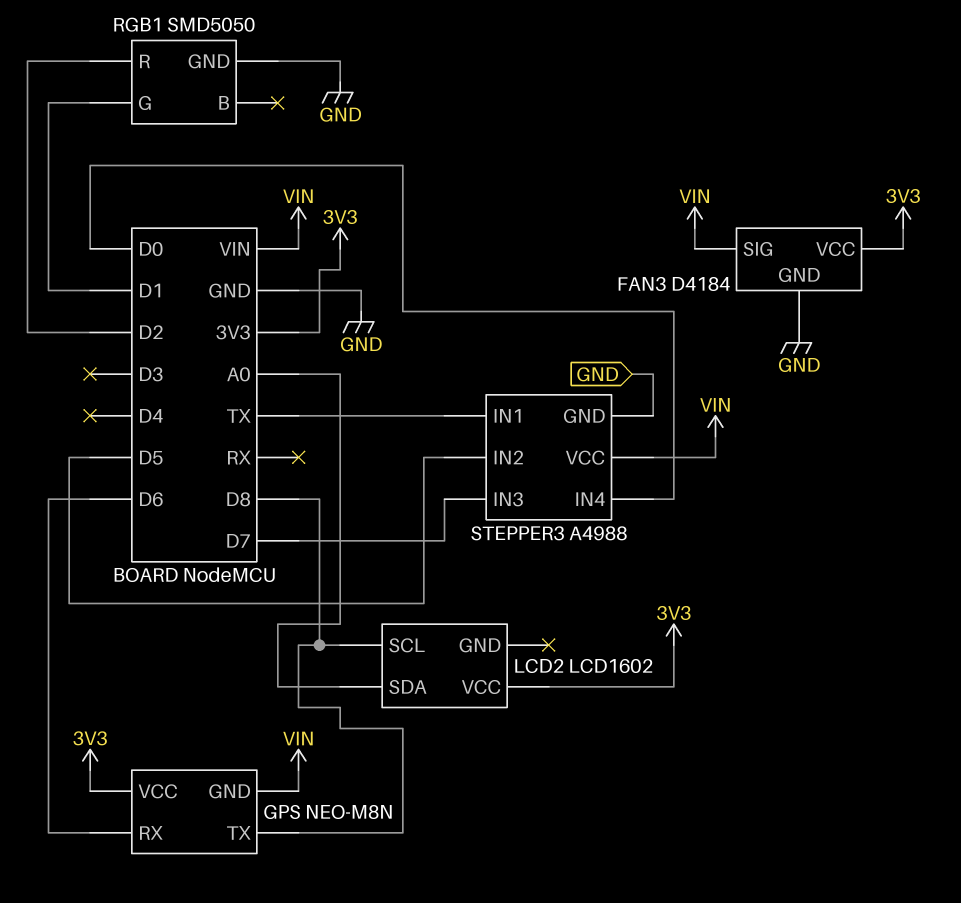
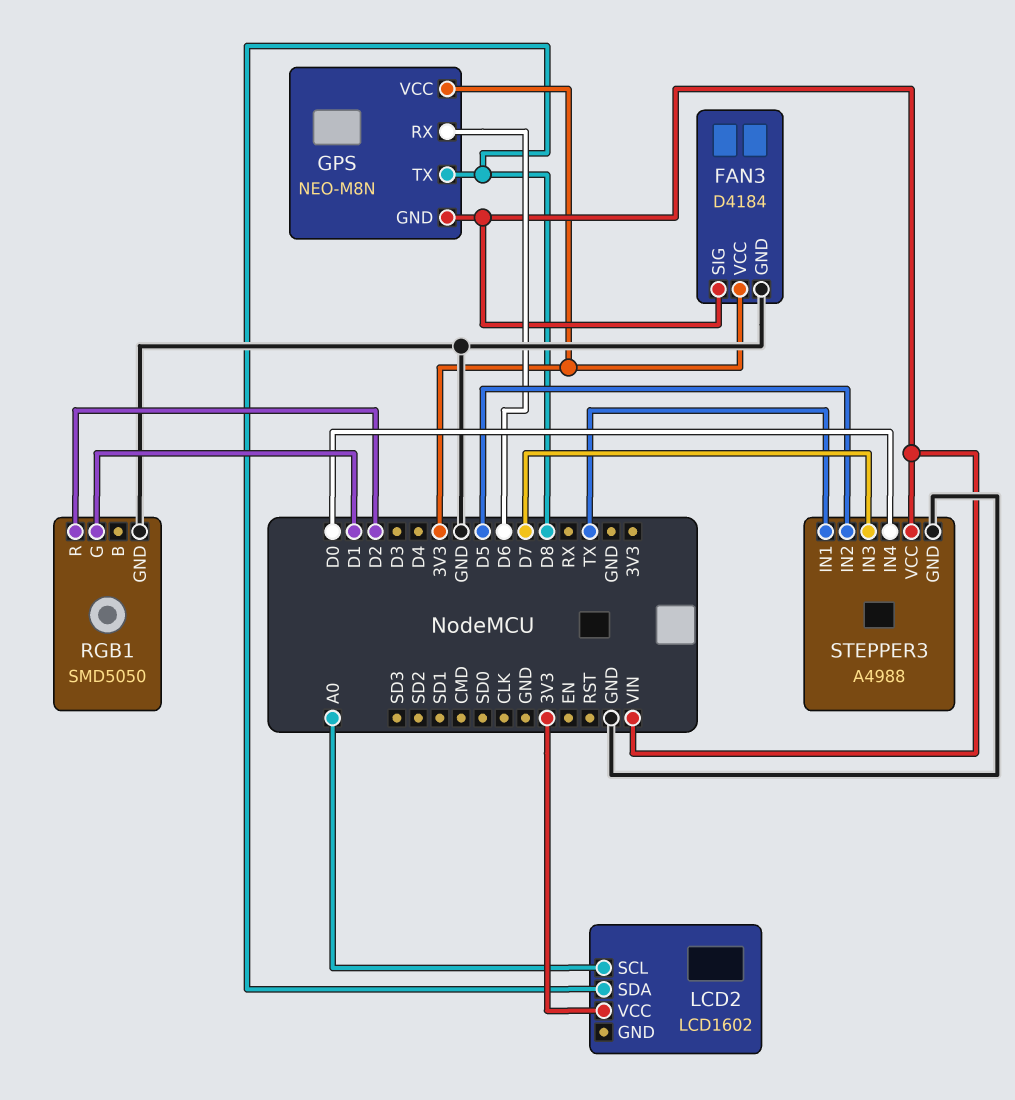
LCD2 pin SCL: D8 -> A0
LCD2 pin SDA: A0 -> D8

